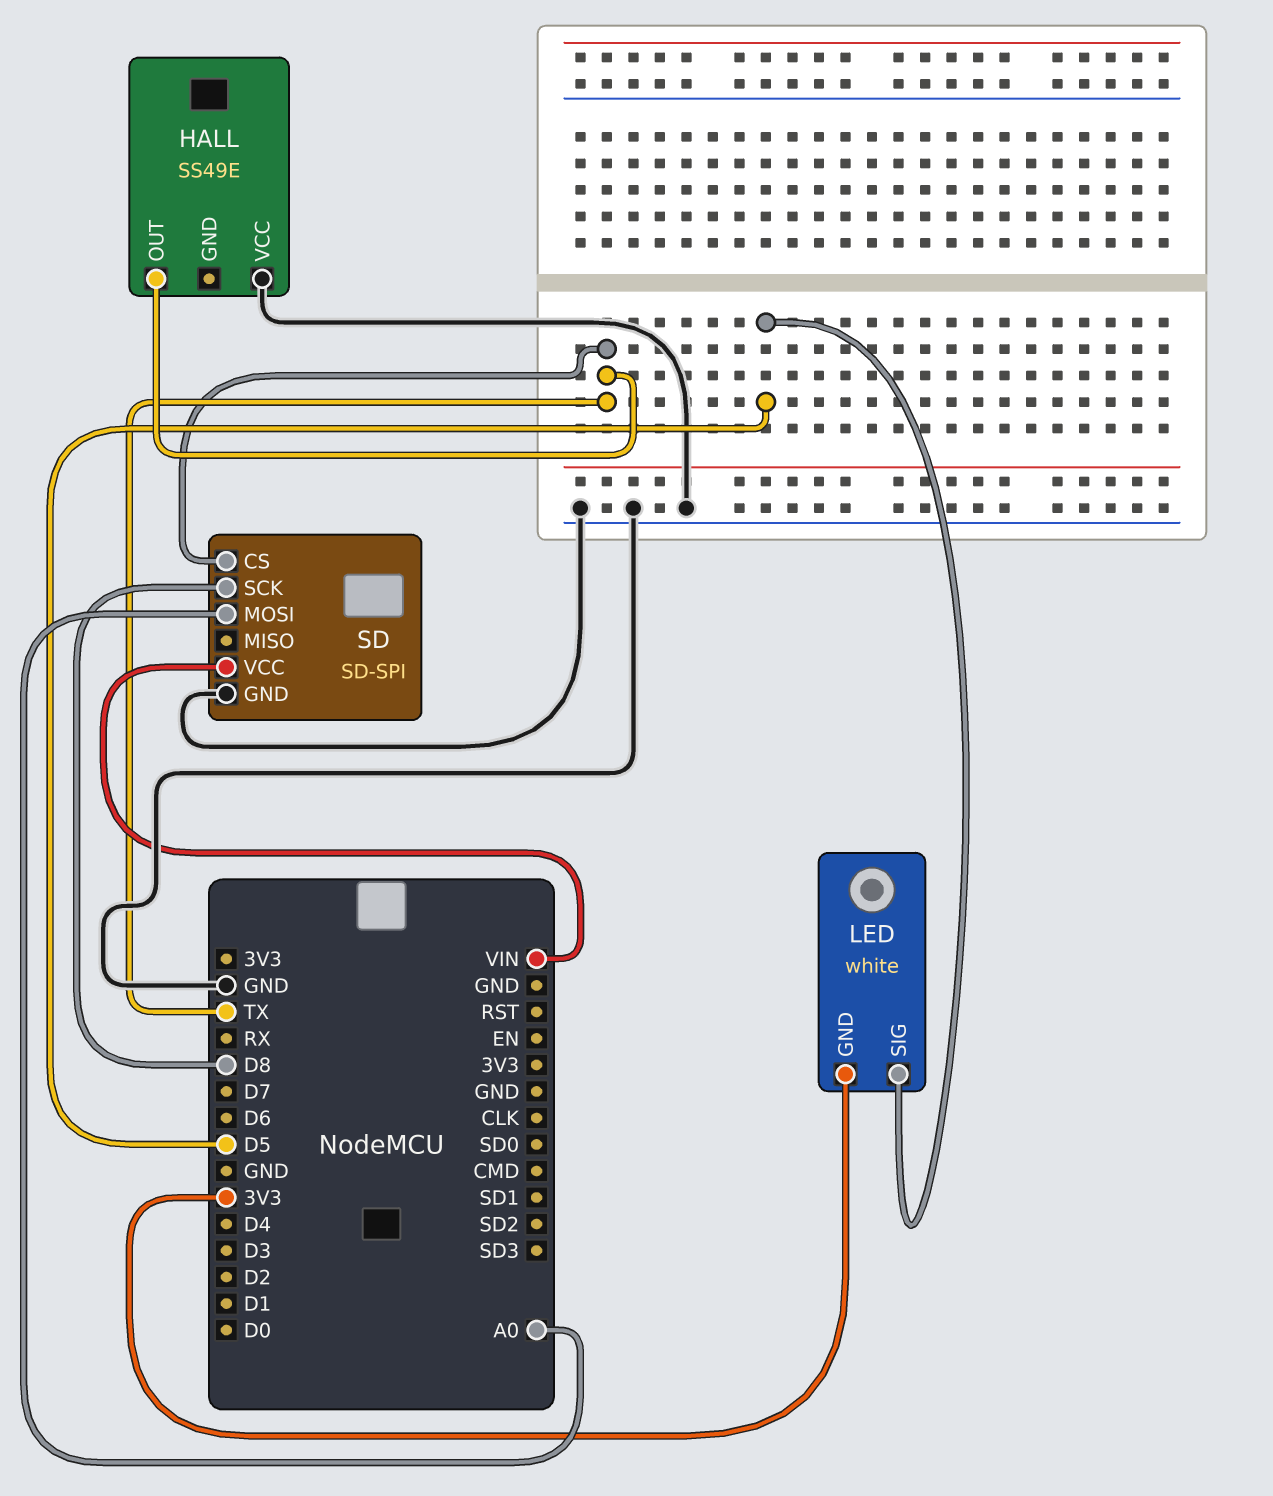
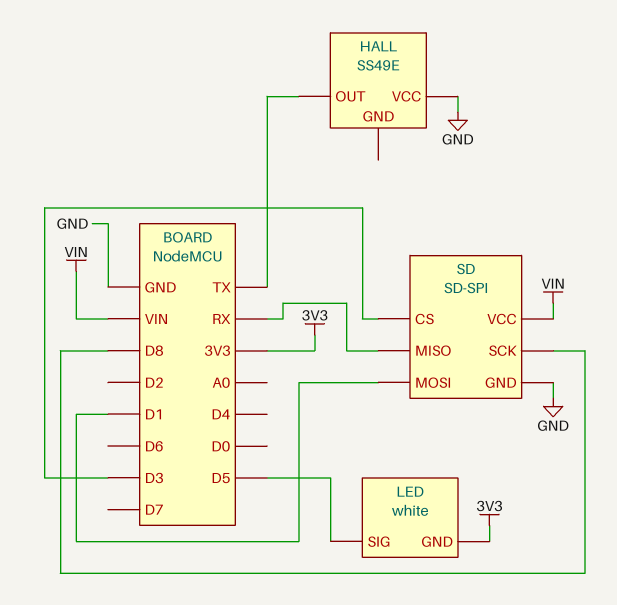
SD pin CS: TX -> D3
SD pin MISO: none -> RX
SD pin MOSI: A0 -> D1

